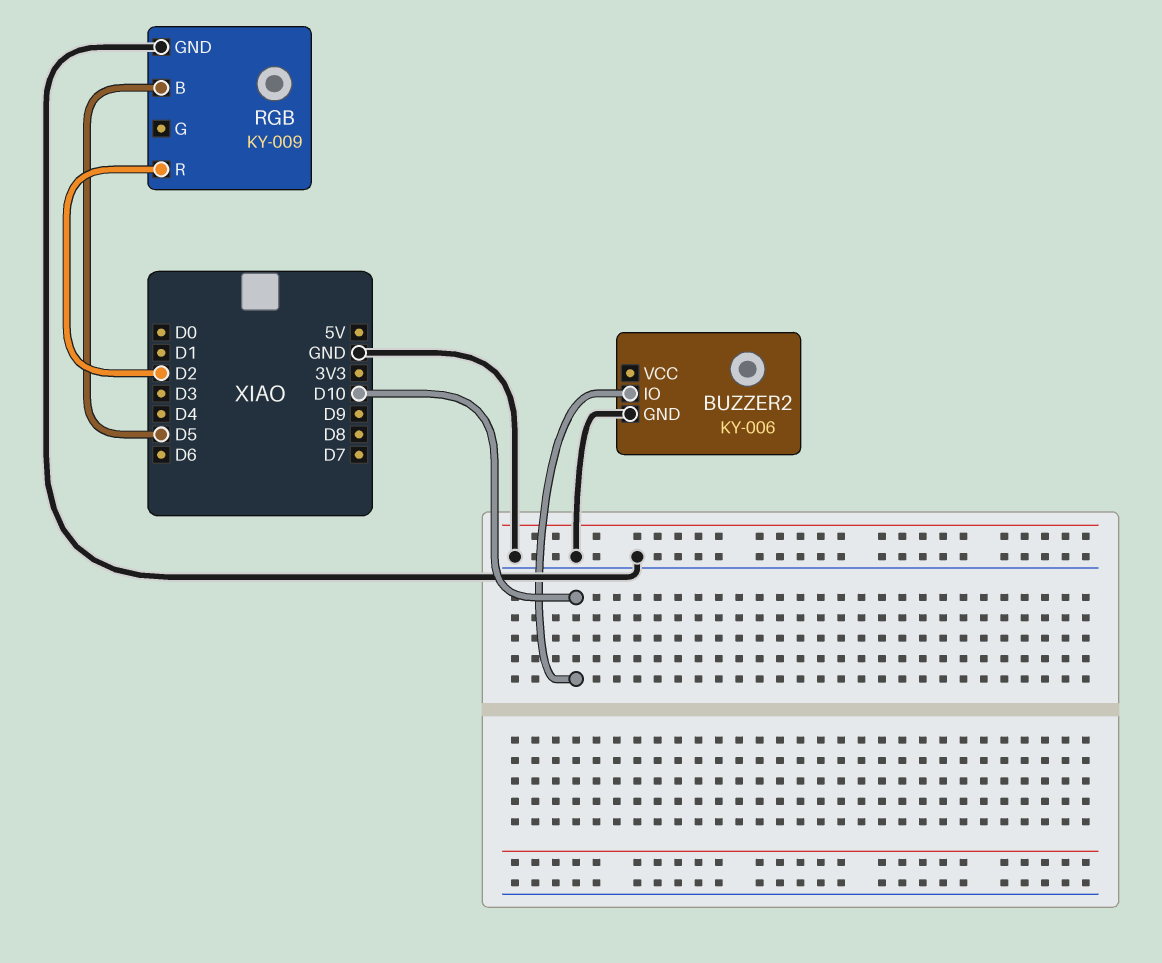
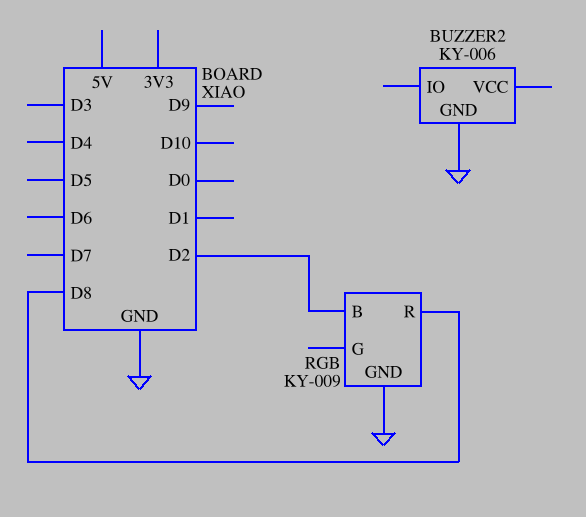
BUZZER2 pin IO: D10 -> none
RGB pin B: D5 -> D2
RGB pin R: D2 -> D8

